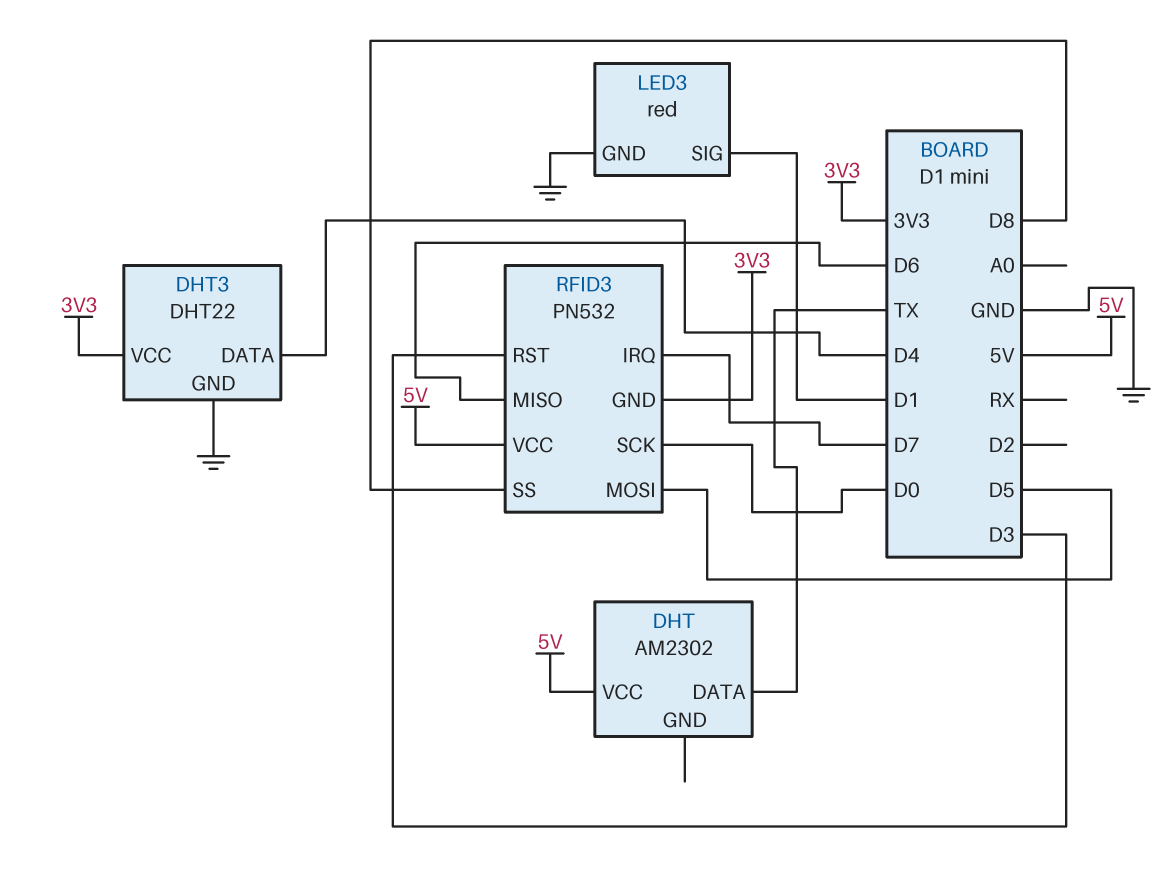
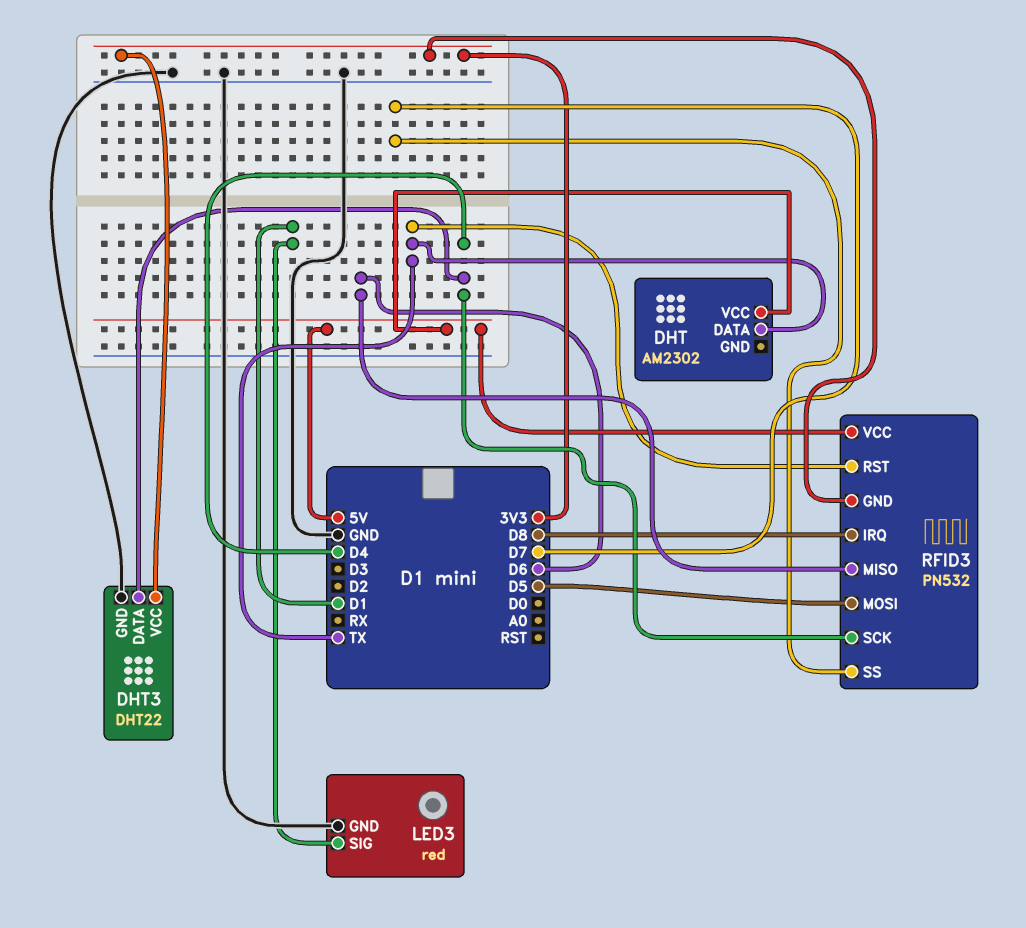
RFID3 pin IRQ: D7 -> D8
RFID3 pin RST: D3 -> TX
RFID3 pin SCK: D0 -> D4
RFID3 pin SS: D8 -> D7

